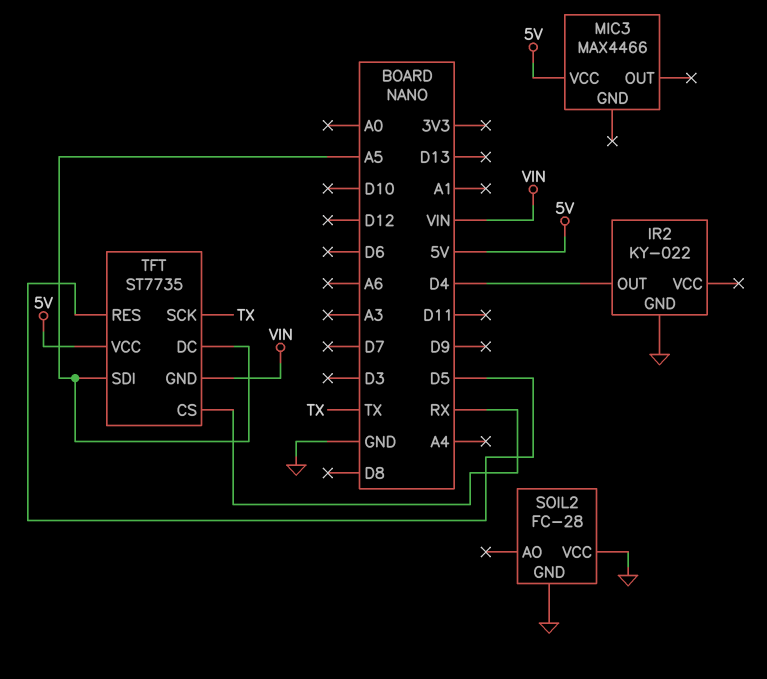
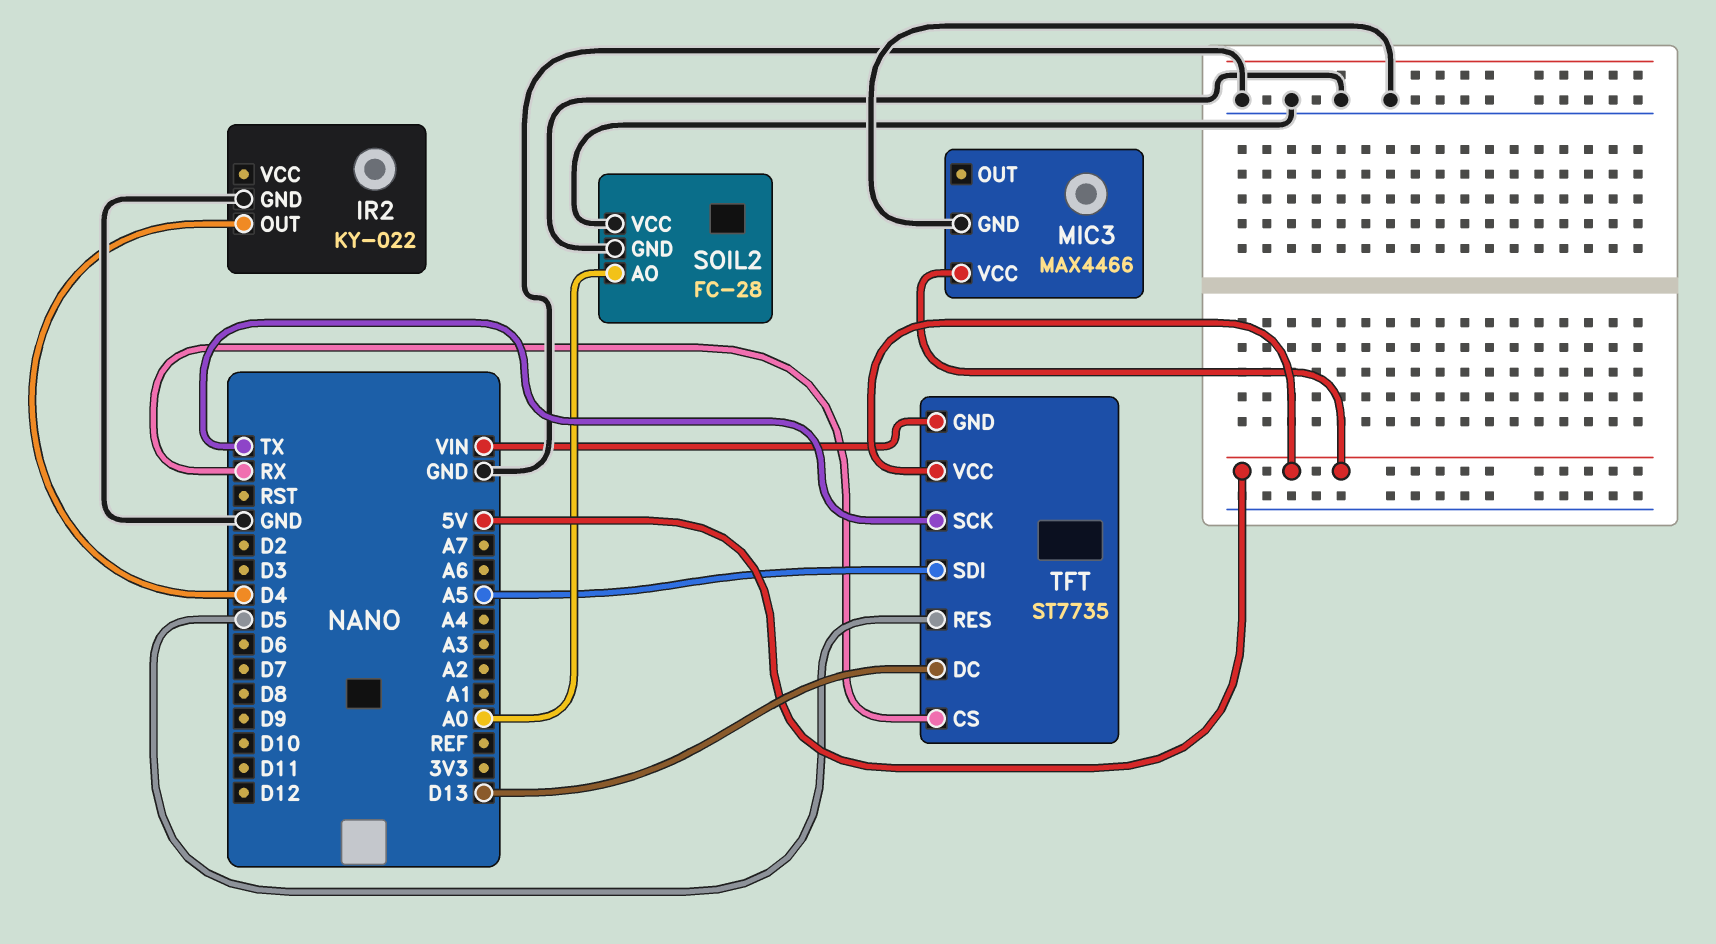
MIC3 pin GND: none -> GND
SOIL2 pin AO: none -> A0
TFT pin DC: A5 -> D13

